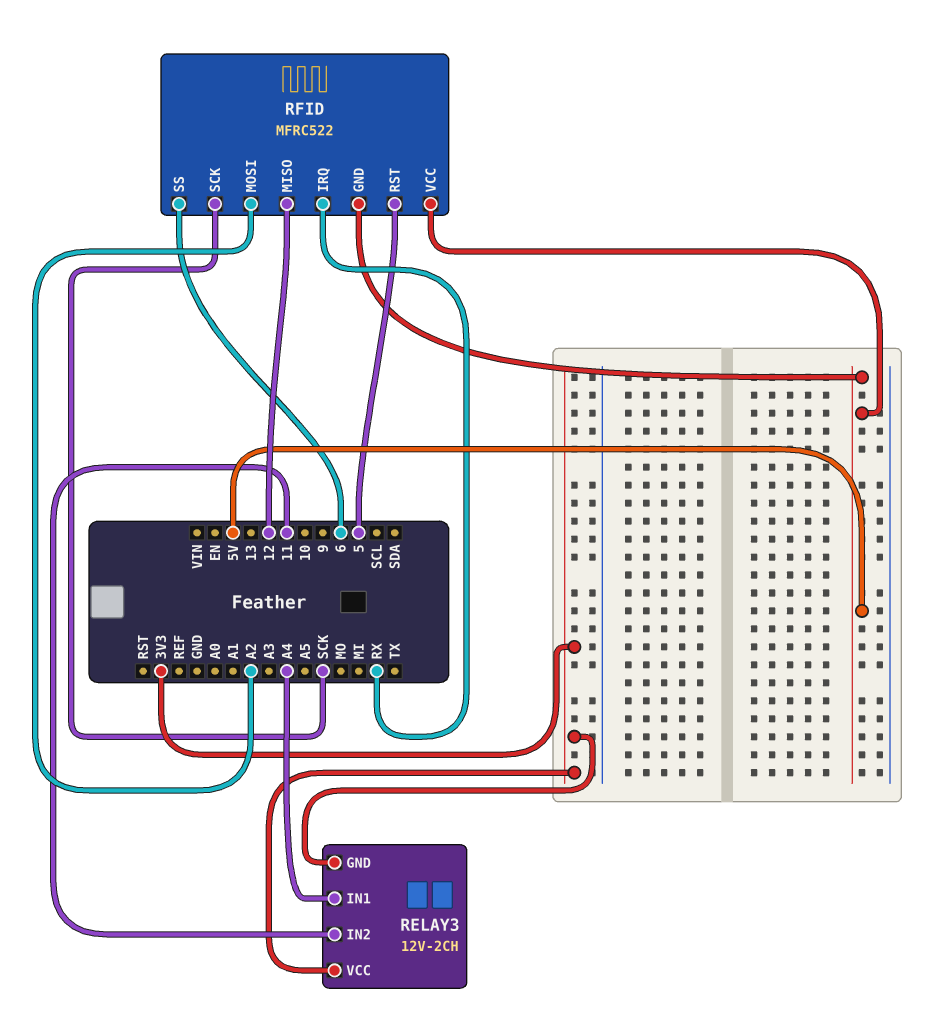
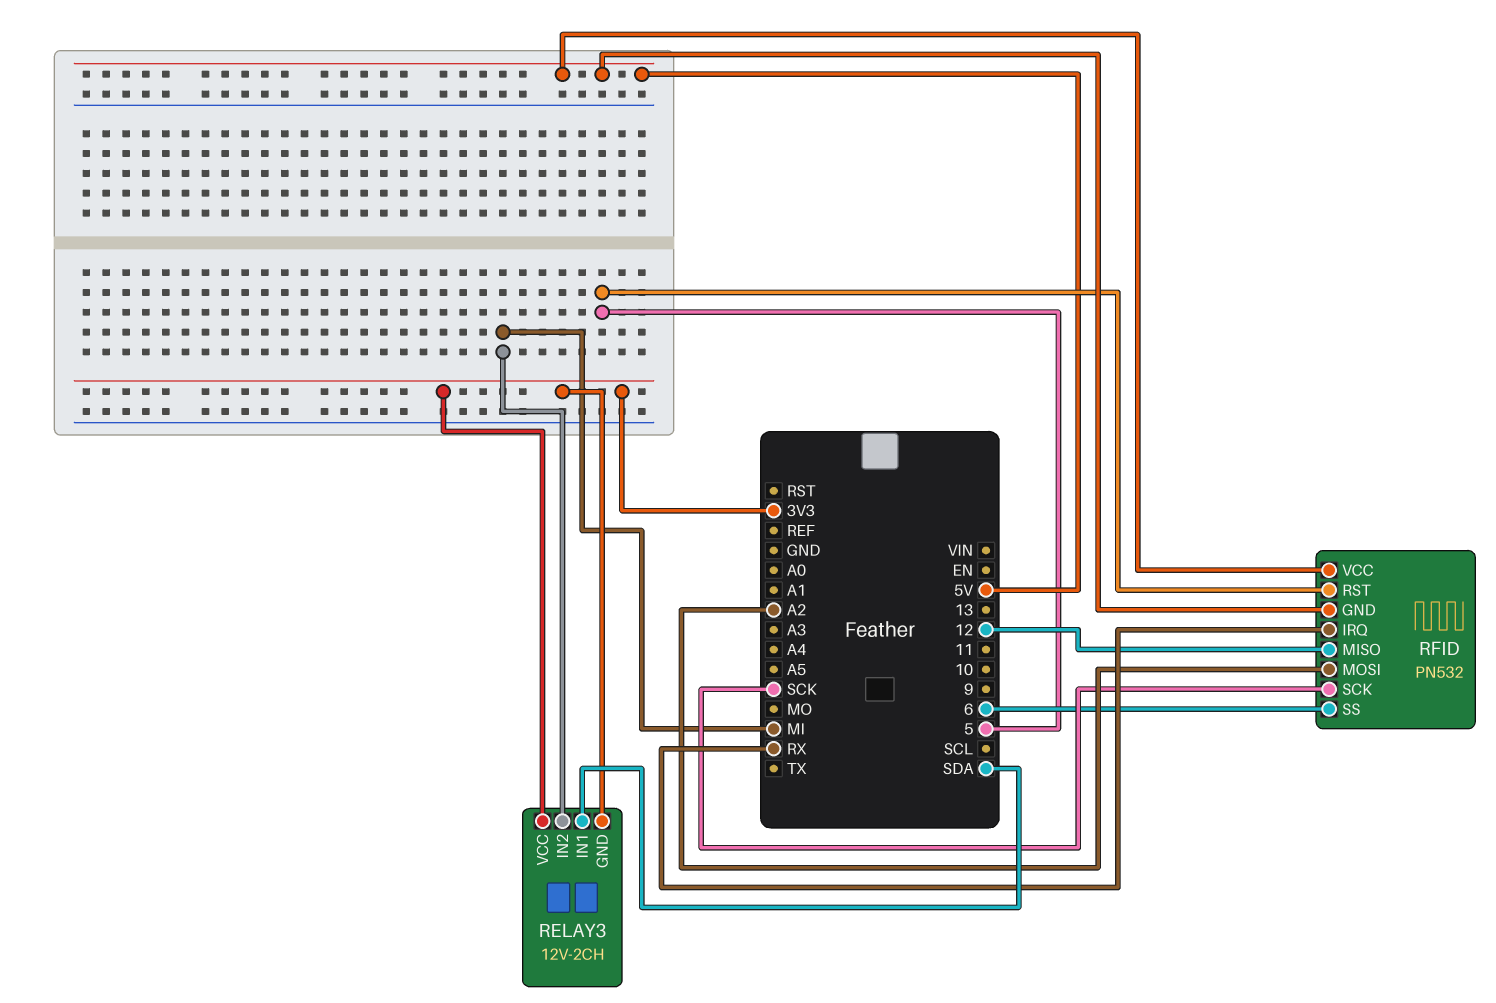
RELAY3 pin IN1: A4 -> SDA
RELAY3 pin IN2: 11 -> MI
RFID: MFRC522 -> PN532

